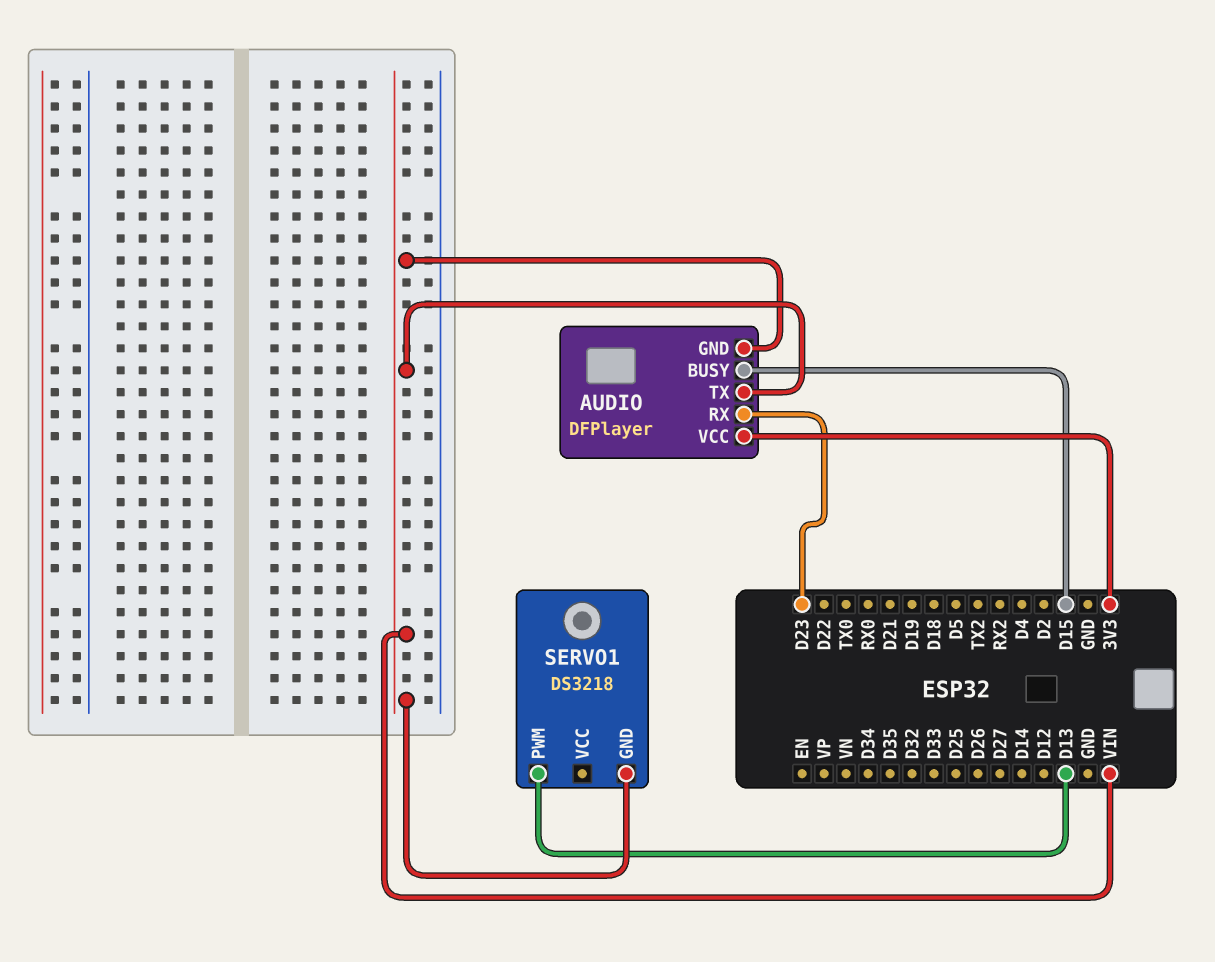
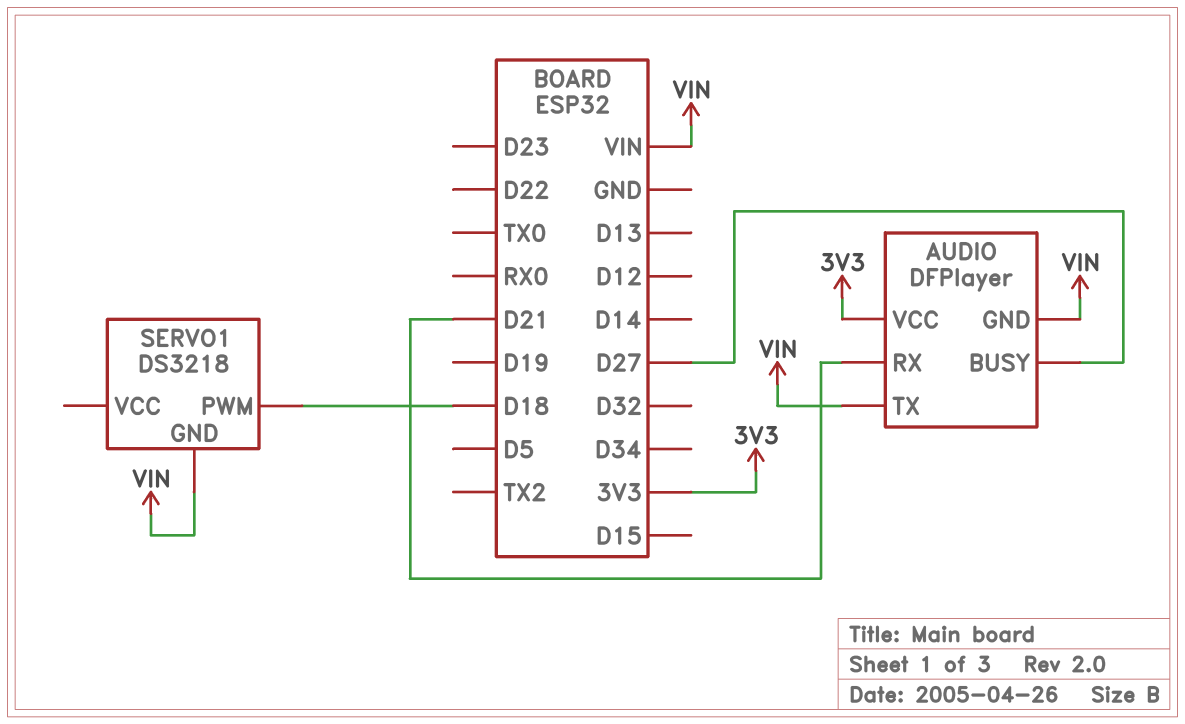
AUDIO pin BUSY: D15 -> D27
AUDIO pin RX: D23 -> D21
SERVO1 pin PWM: D13 -> D18

